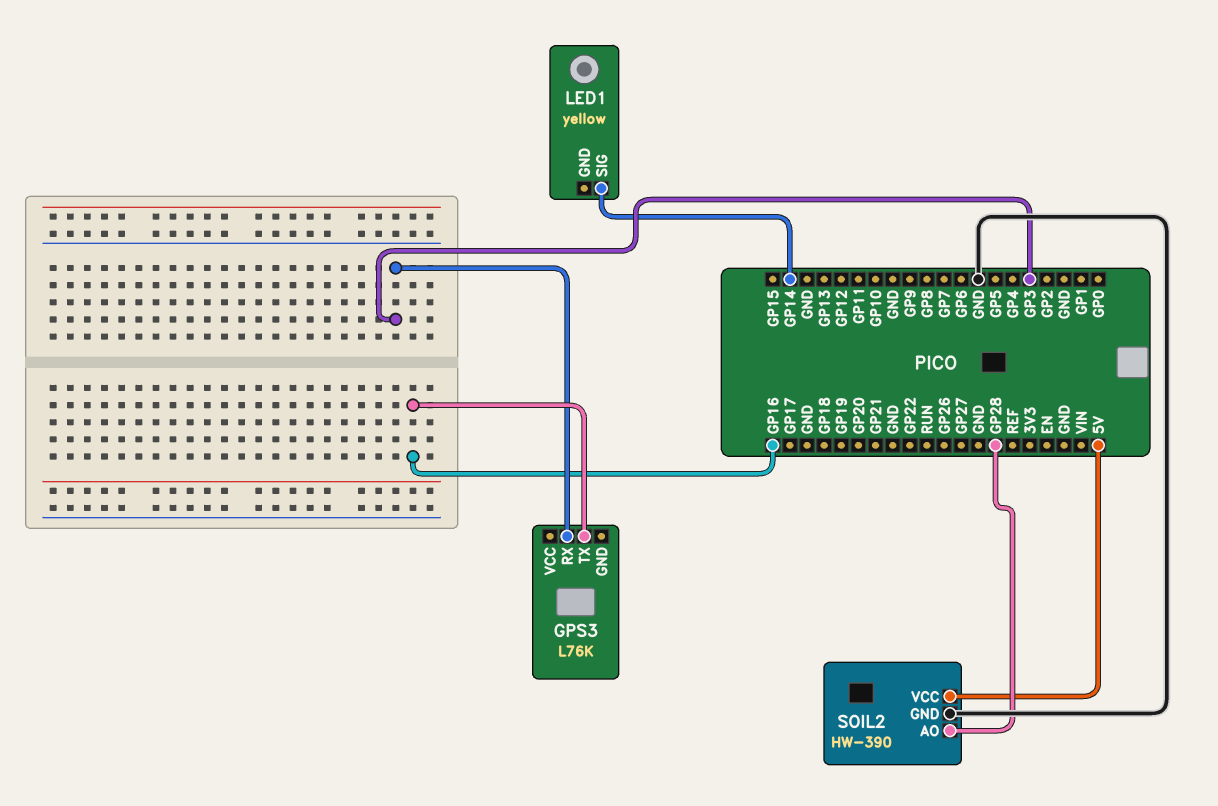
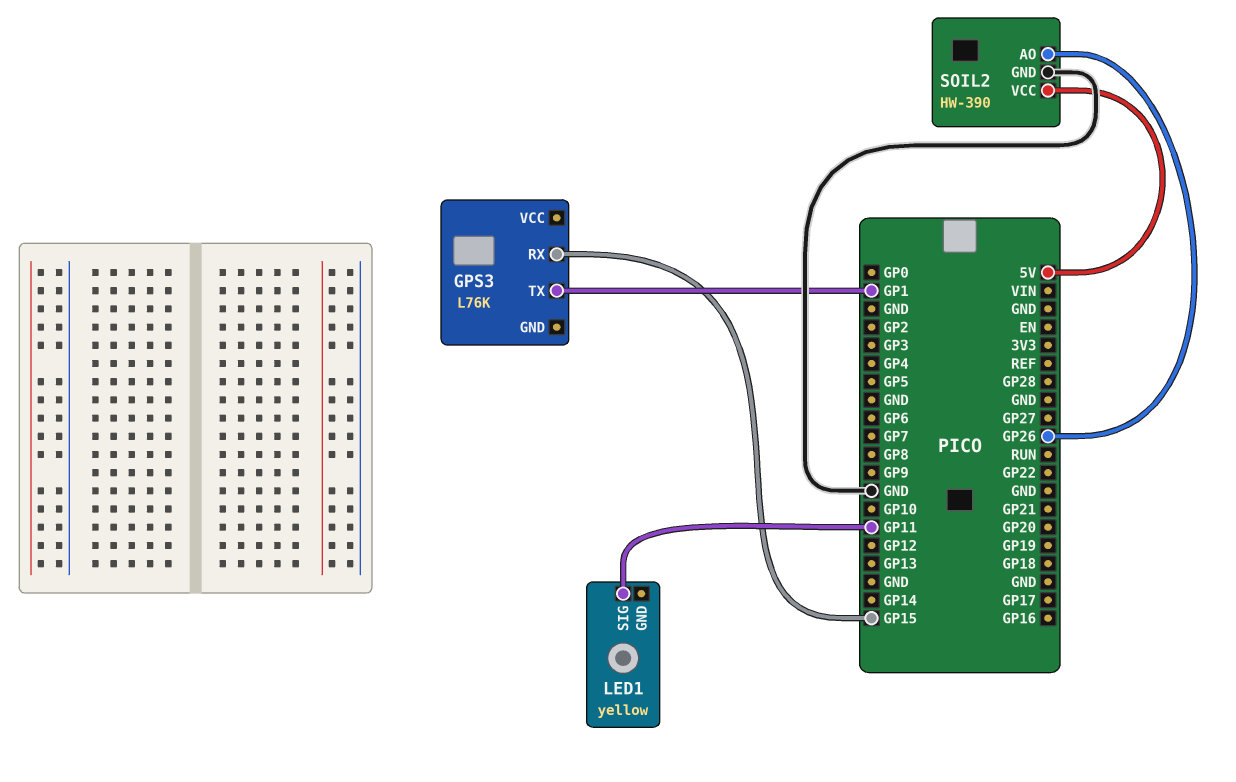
GPS3 pin RX: GP3 -> GP15
GPS3 pin TX: GP16 -> GP1
LED1 pin SIG: GP14 -> GP11
SOIL2 pin AO: GP28 -> GP26

